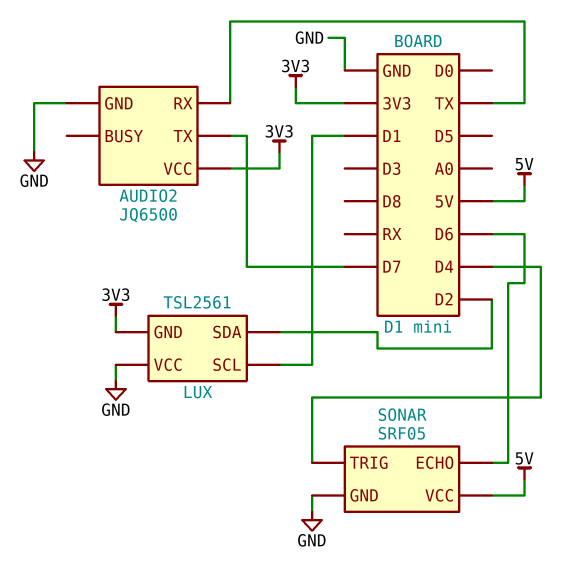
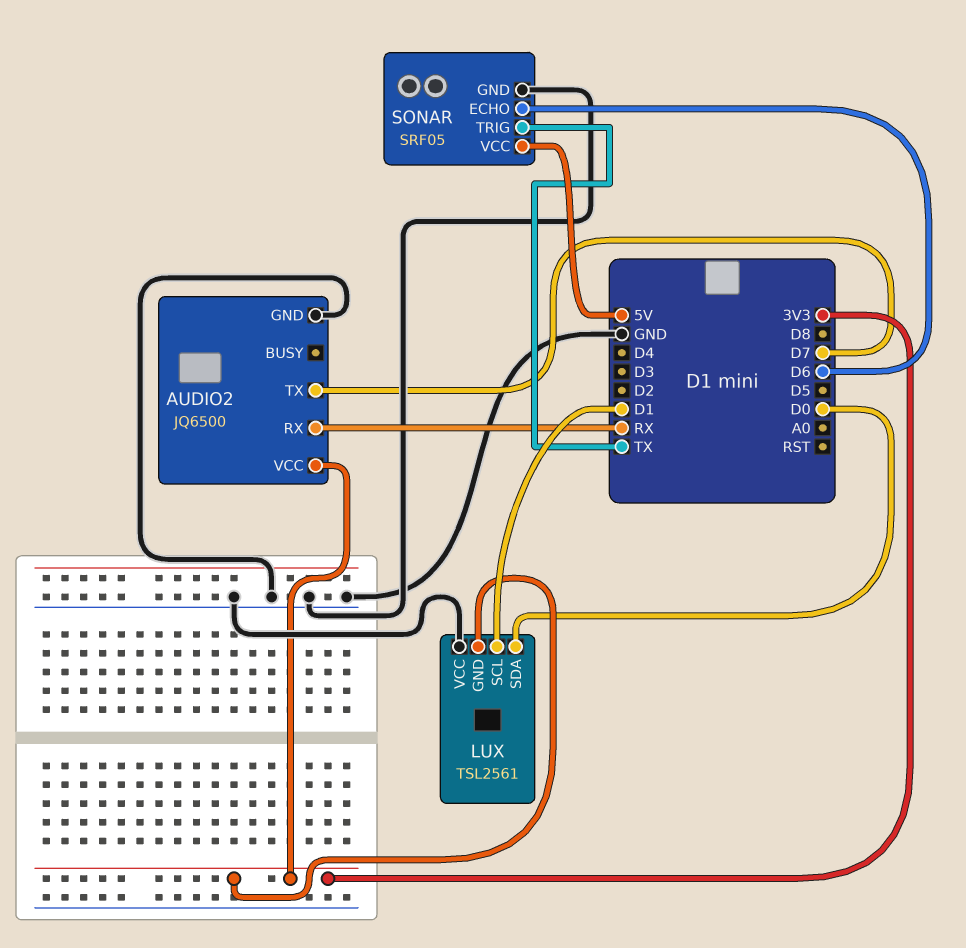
AUDIO2 pin RX: TX -> RX
LUX pin SDA: D2 -> D0
SONAR pin TRIG: D4 -> TX

